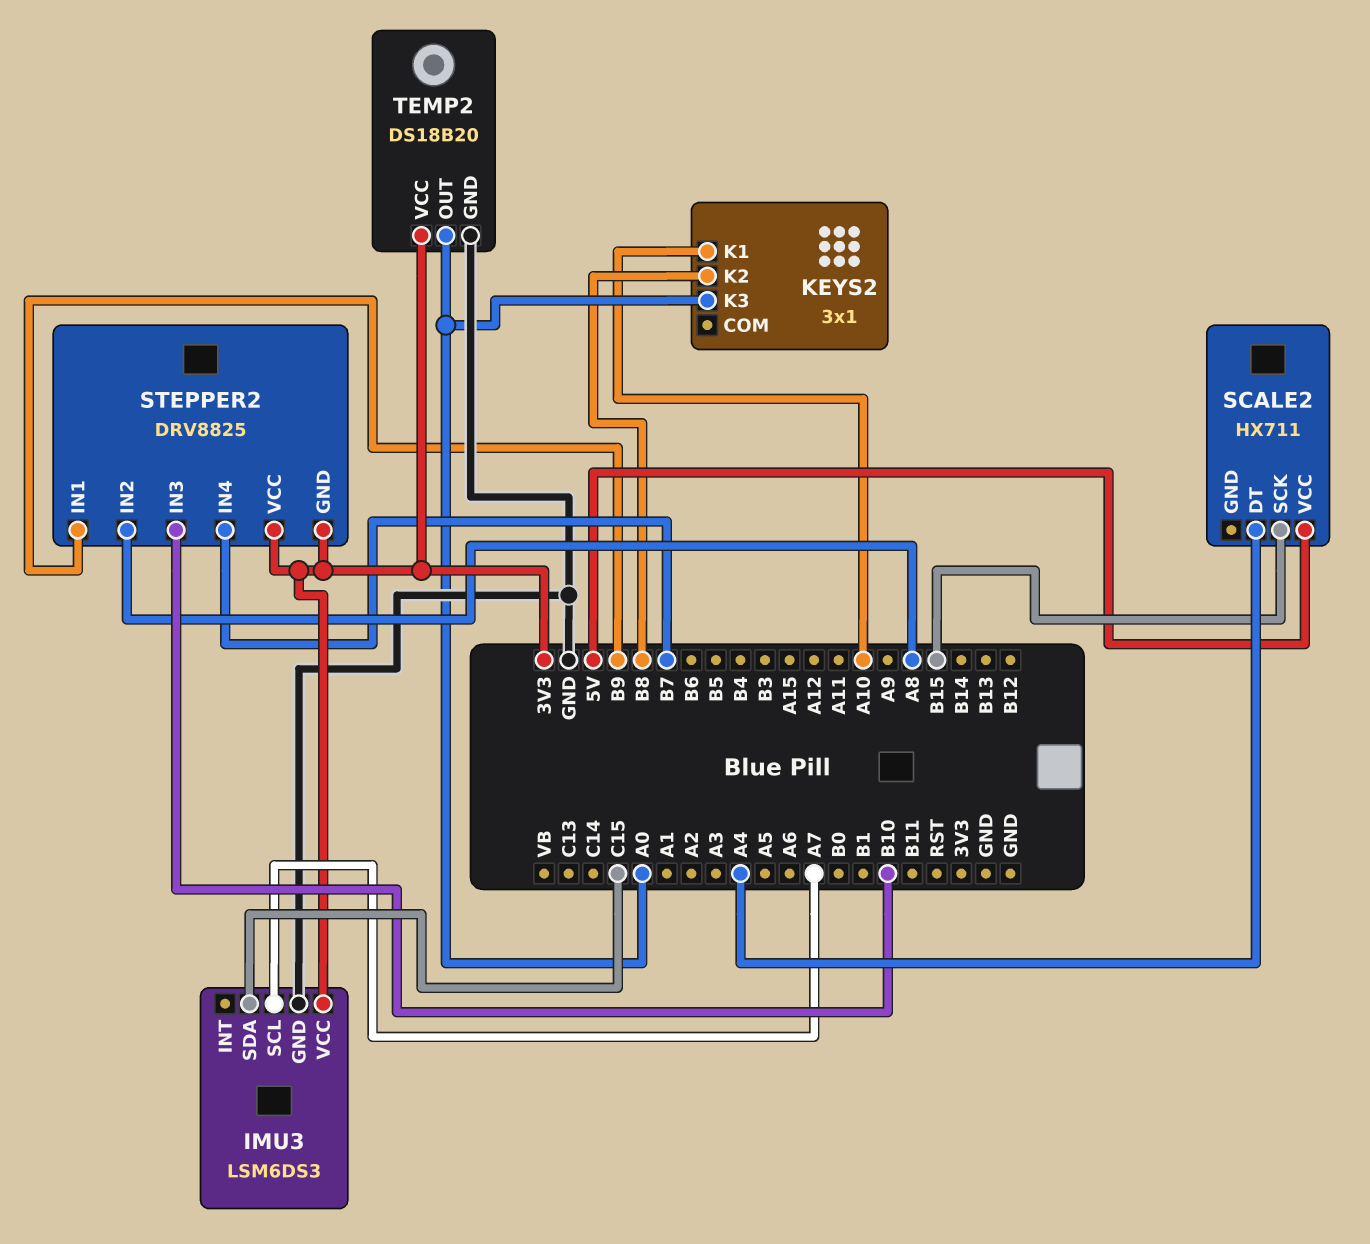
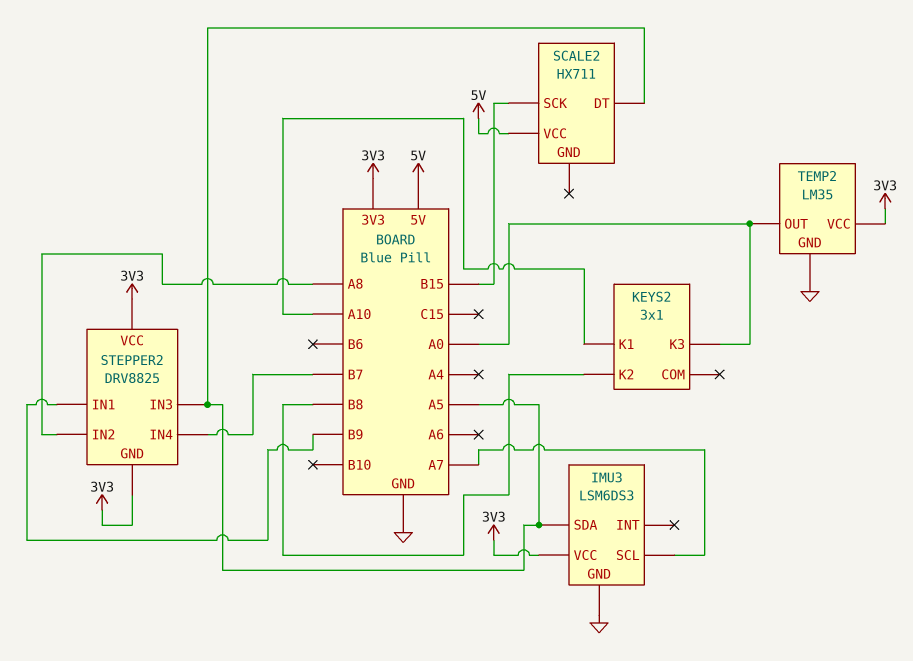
IMU3 pin SDA: C15 -> A5
SCALE2 pin DT: A4 -> A5
STEPPER2 pin IN3: B10 -> A5
TEMP2: DS18B20 -> LM35

